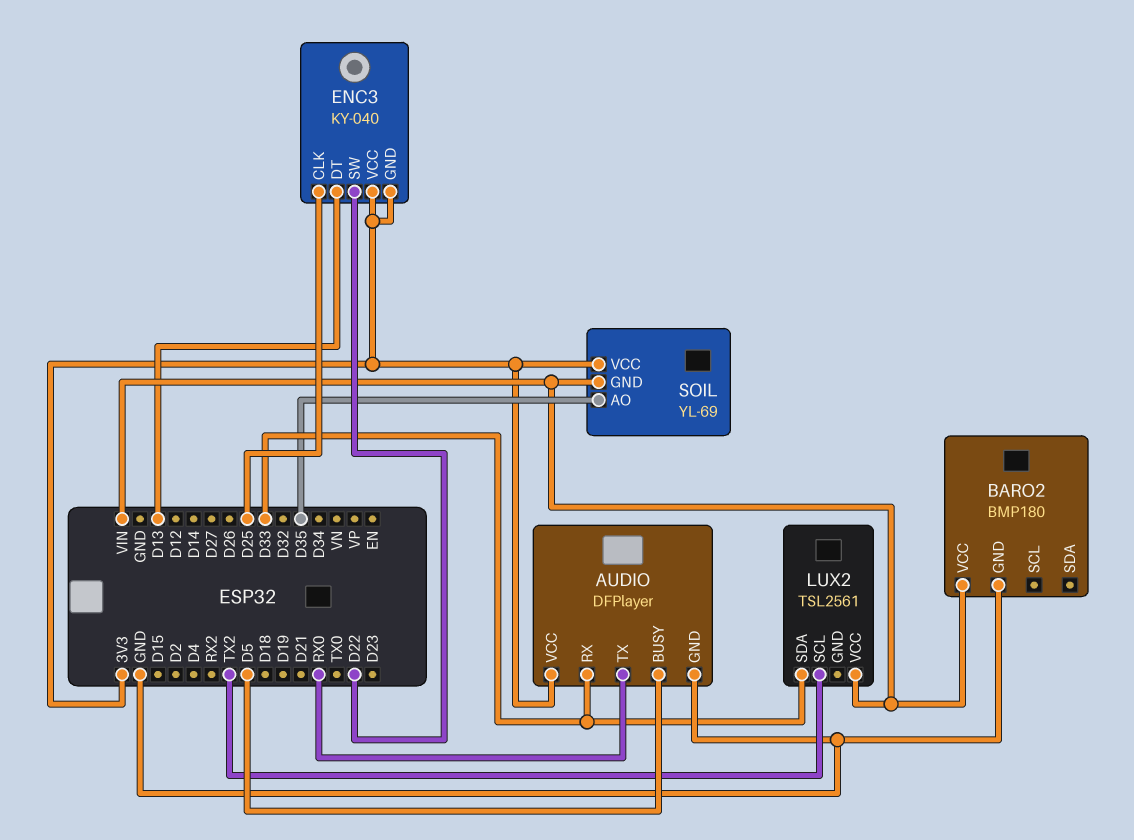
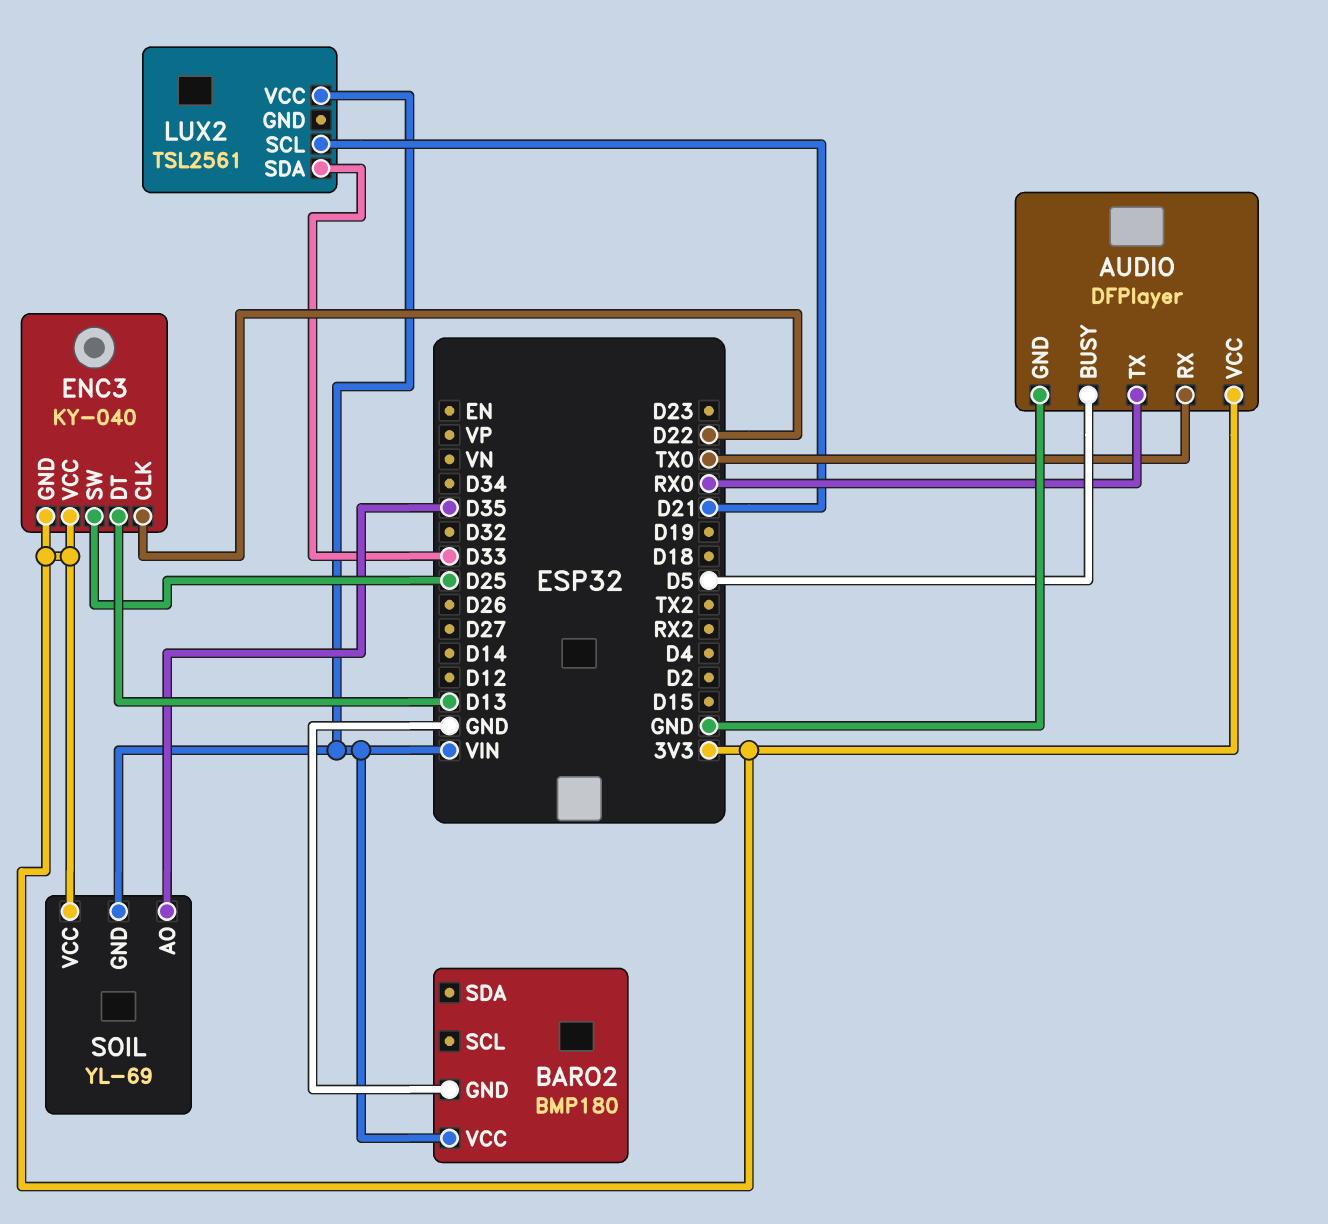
AUDIO pin RX: D33 -> TX0
ENC3 pin CLK: D25 -> D22
ENC3 pin SW: D22 -> D25
LUX2 pin SCL: TX2 -> D21

